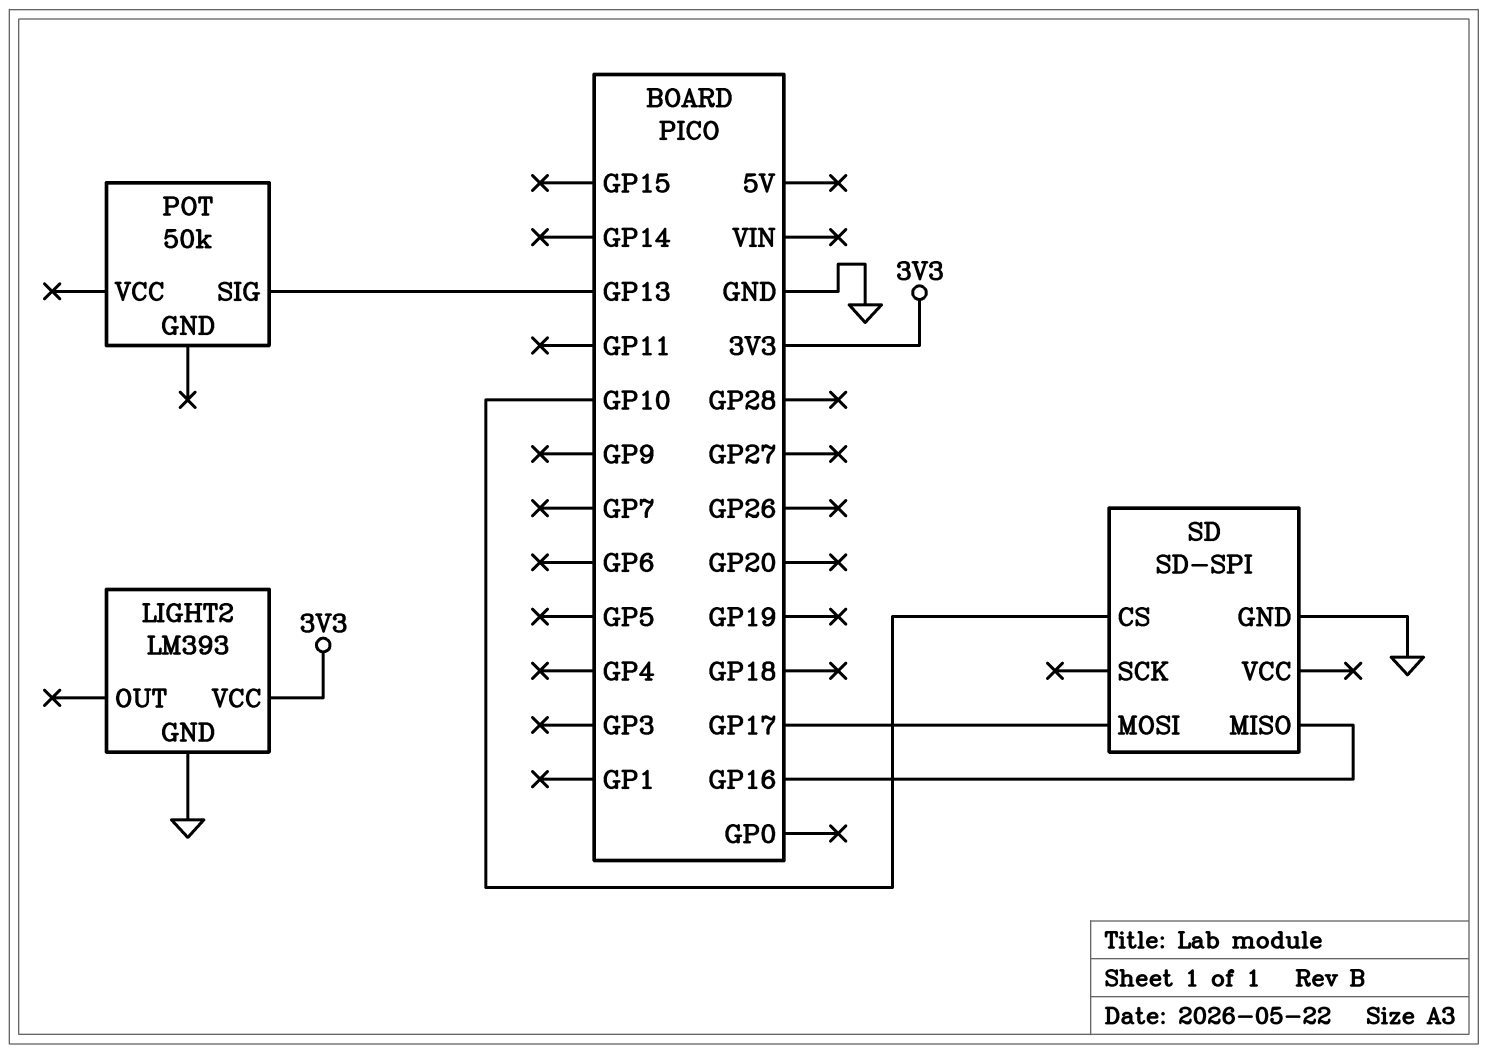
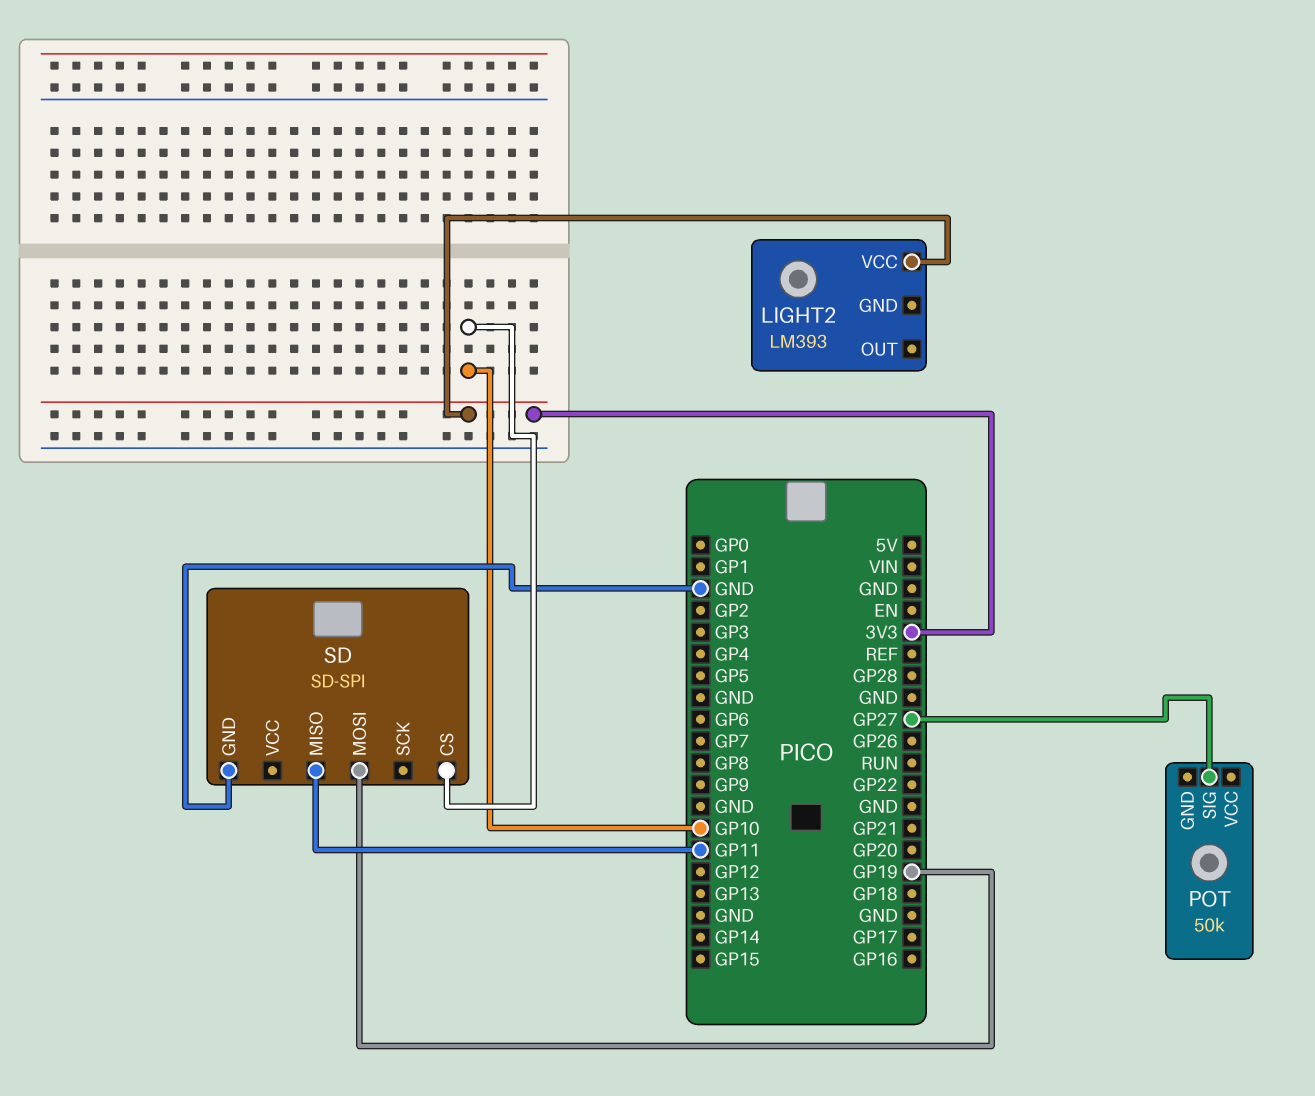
LIGHT2 pin GND: GND -> none
POT pin SIG: GP13 -> GP27
SD pin MISO: GP16 -> GP11
SD pin MOSI: GP17 -> GP19

